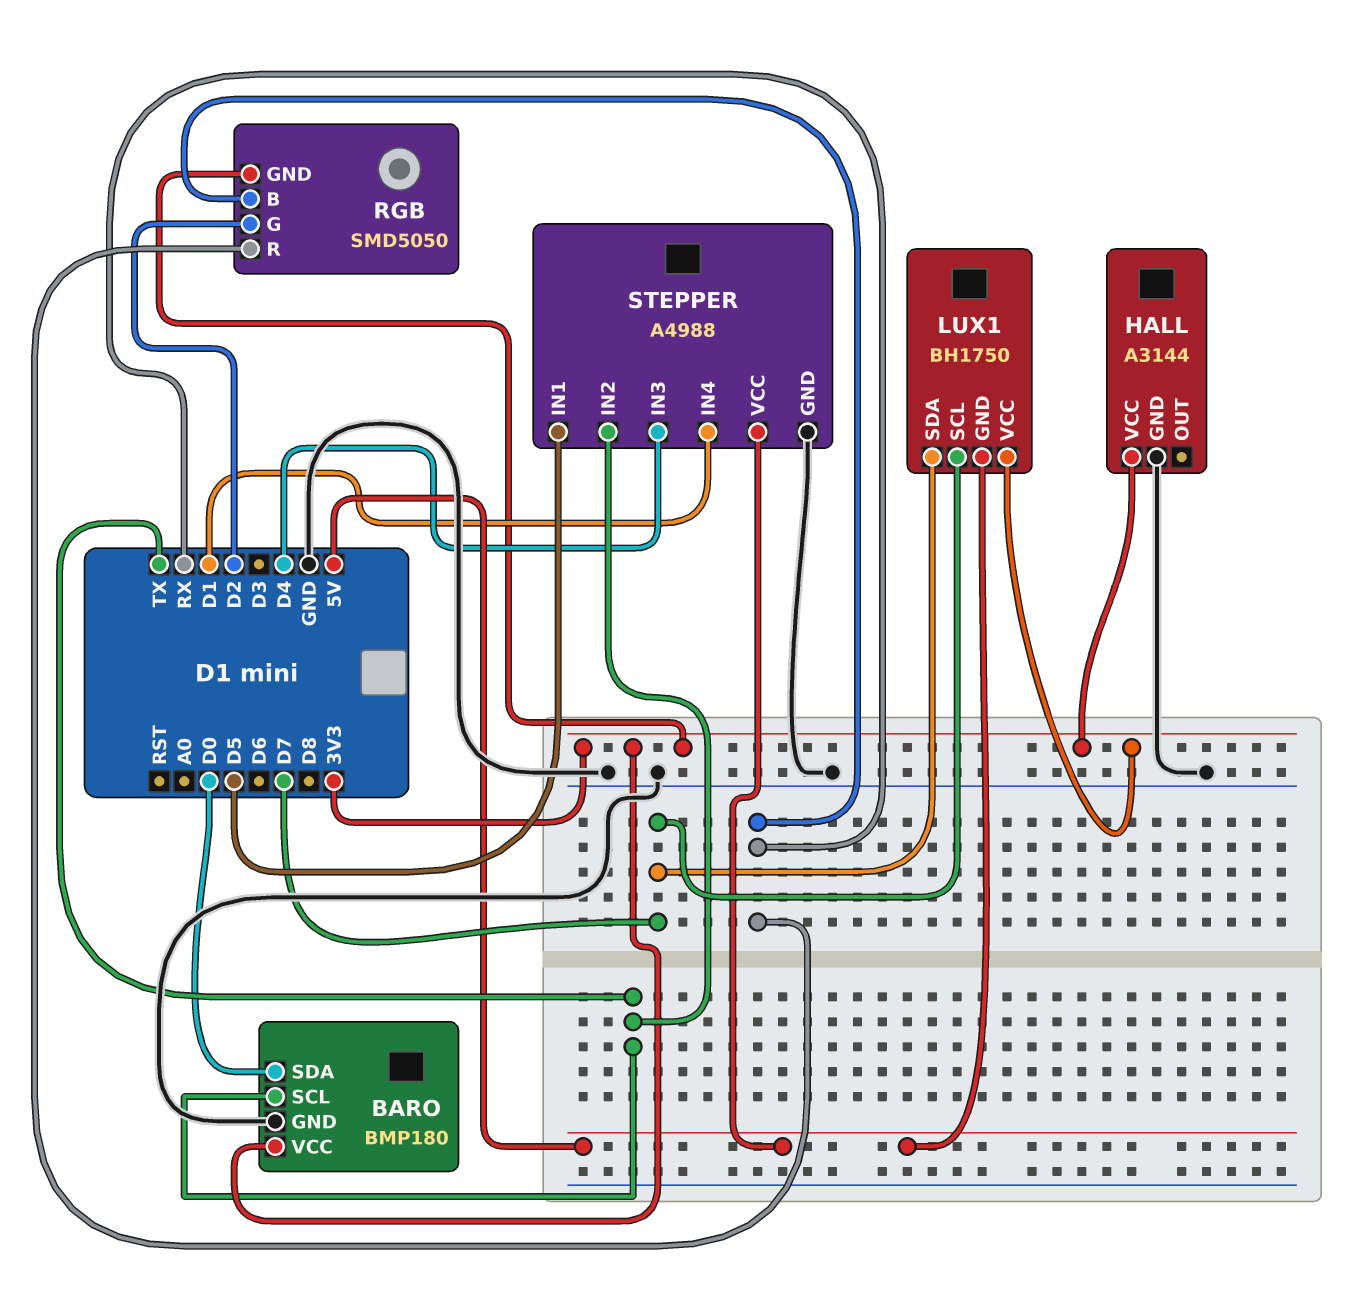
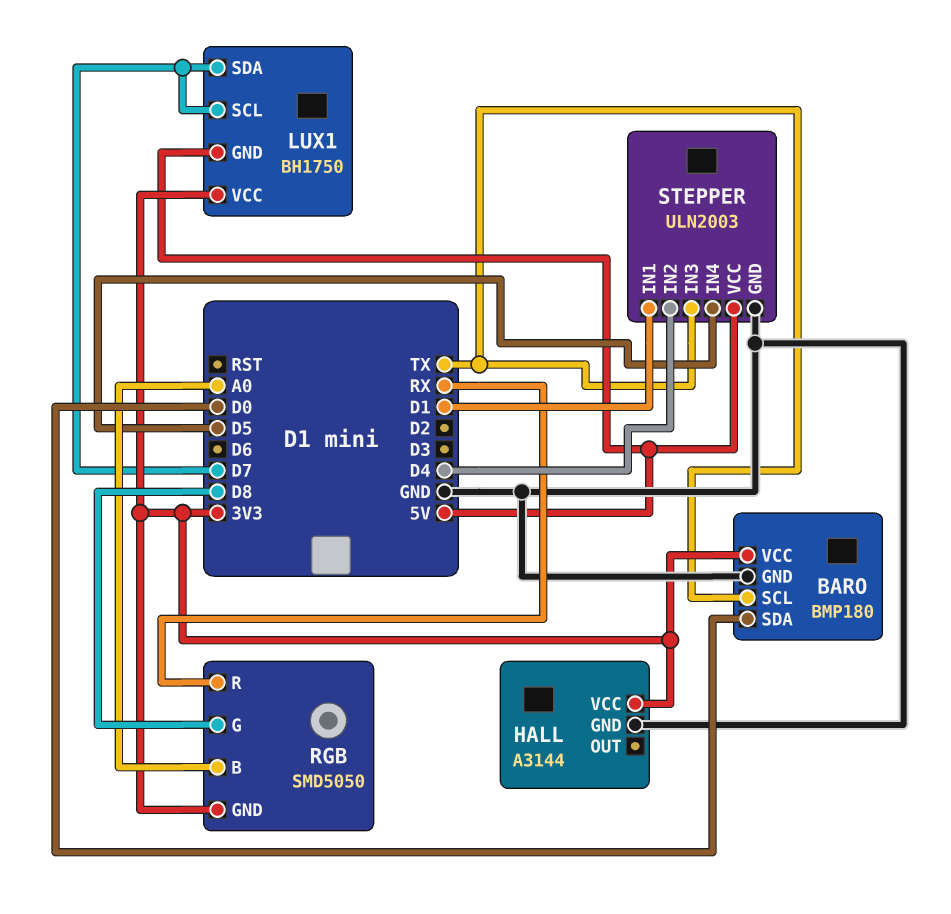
RGB pin B: RX -> A0
RGB pin G: D2 -> D8
STEPPER: A4988 -> ULN2003
STEPPER pin IN1: D5 -> D1
STEPPER pin IN2: TX -> D4
STEPPER pin IN3: D4 -> TX
STEPPER pin IN4: D1 -> D5

